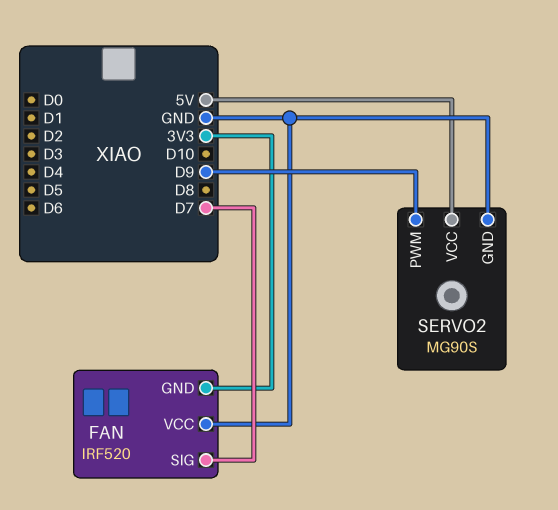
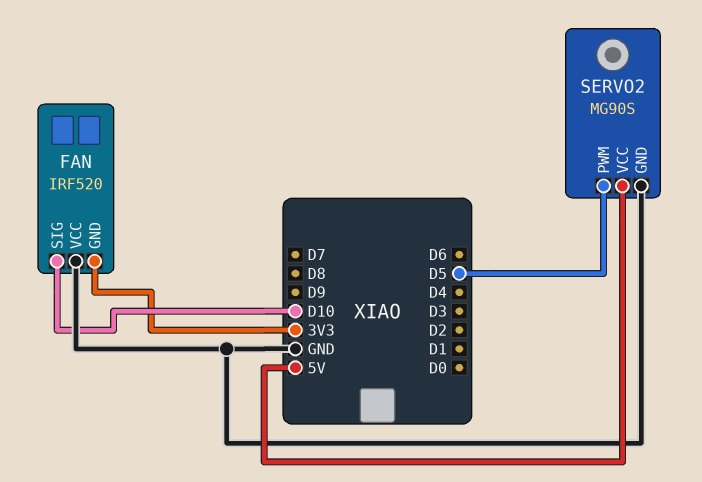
FAN pin SIG: D7 -> D10
SERVO2 pin PWM: D9 -> D5

